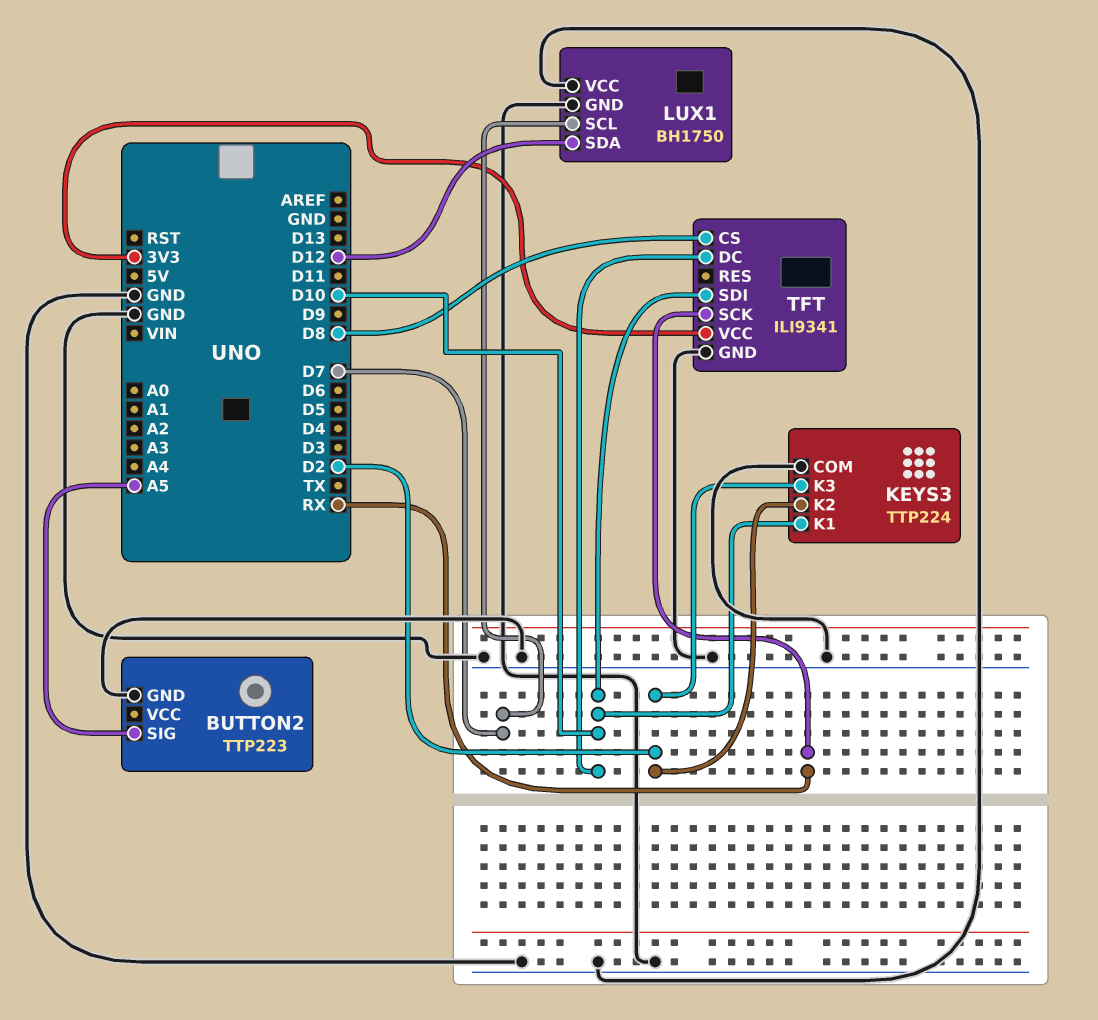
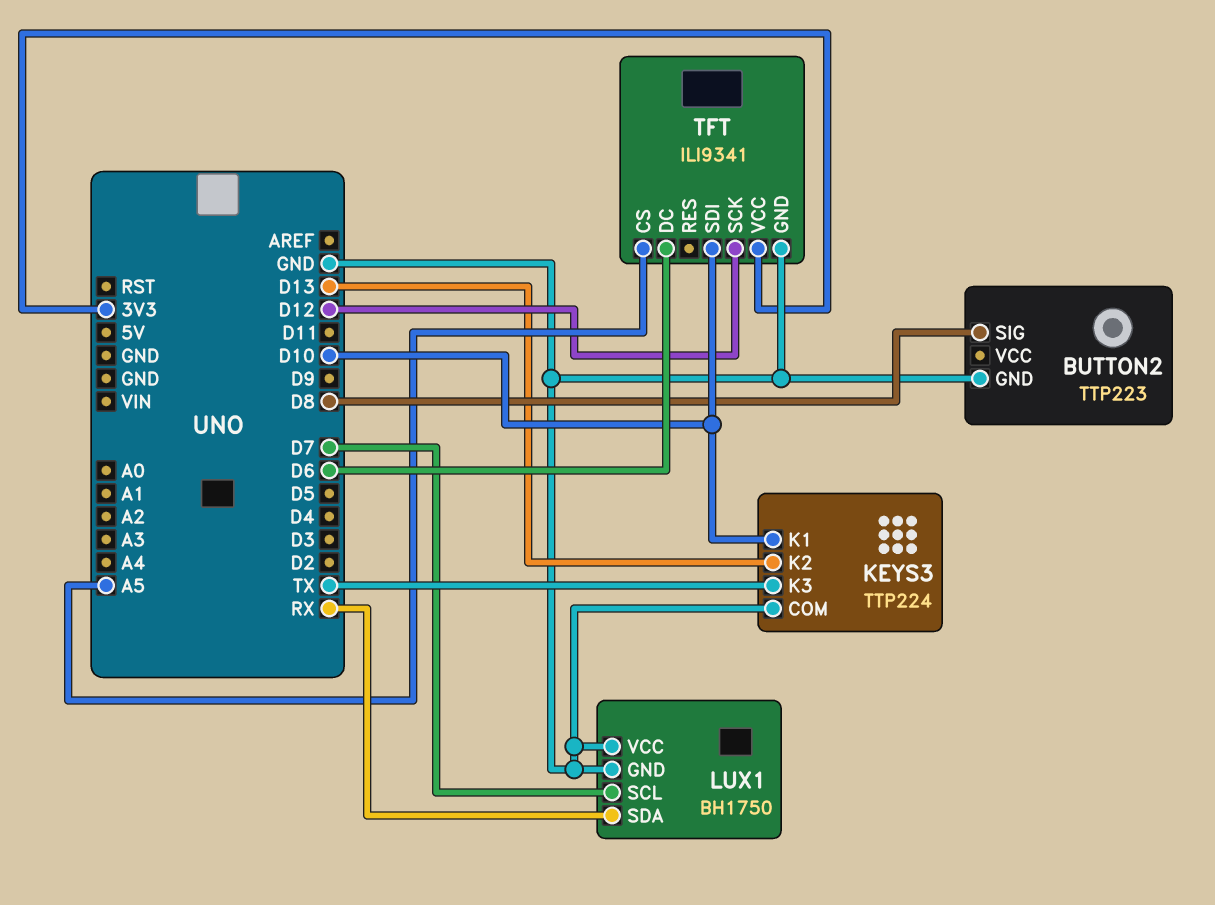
BUTTON2 pin SIG: A5 -> D8
KEYS3 pin K2: D2 -> D13
KEYS3 pin K3: D2 -> TX
LUX1 pin SDA: D12 -> RX
TFT pin CS: D8 -> A5
TFT pin DC: D10 -> D6
TFT pin SCK: RX -> D12

